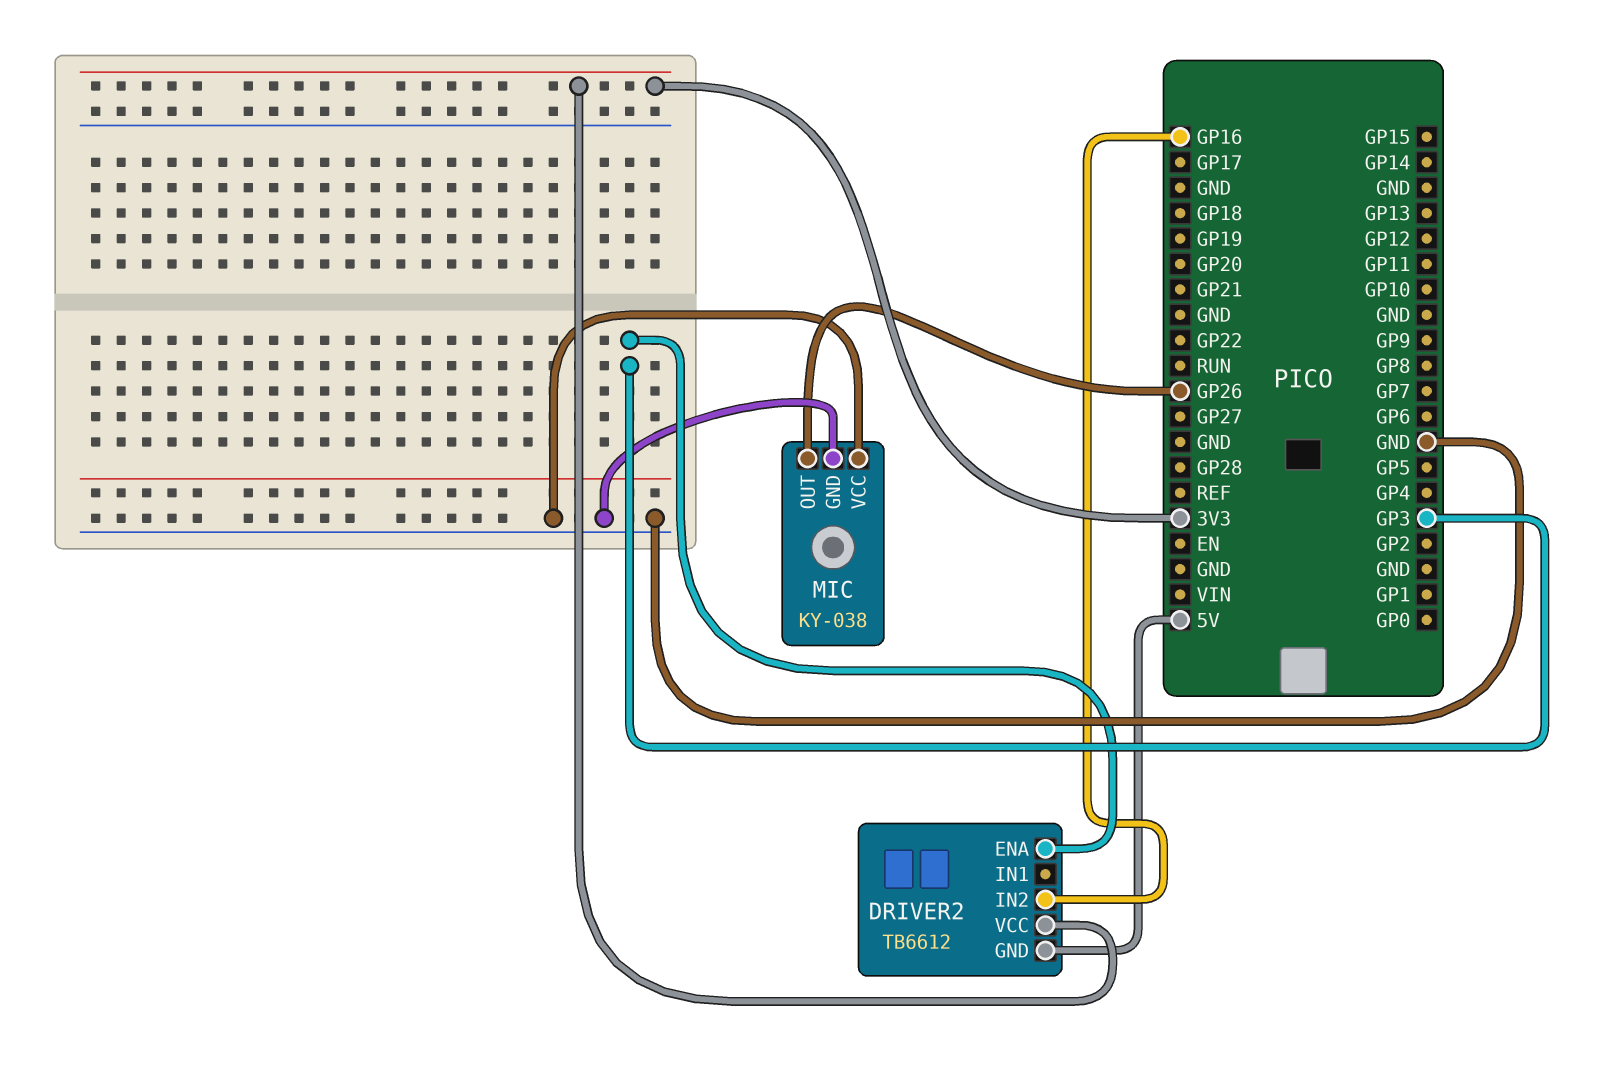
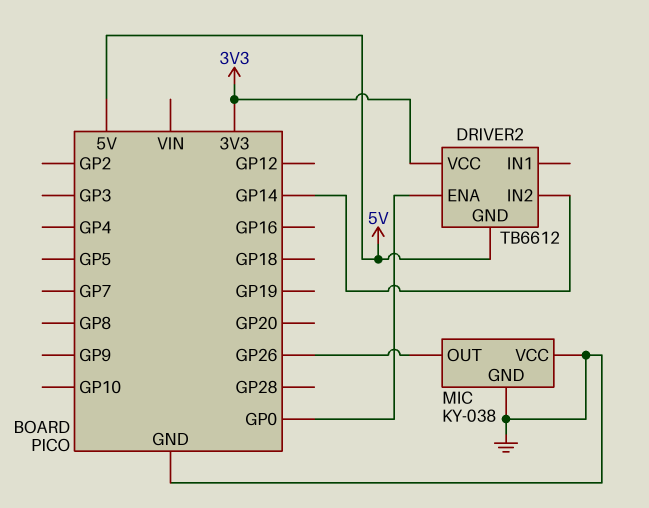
DRIVER2 pin ENA: GP3 -> GP0
DRIVER2 pin IN2: GP16 -> GP14

